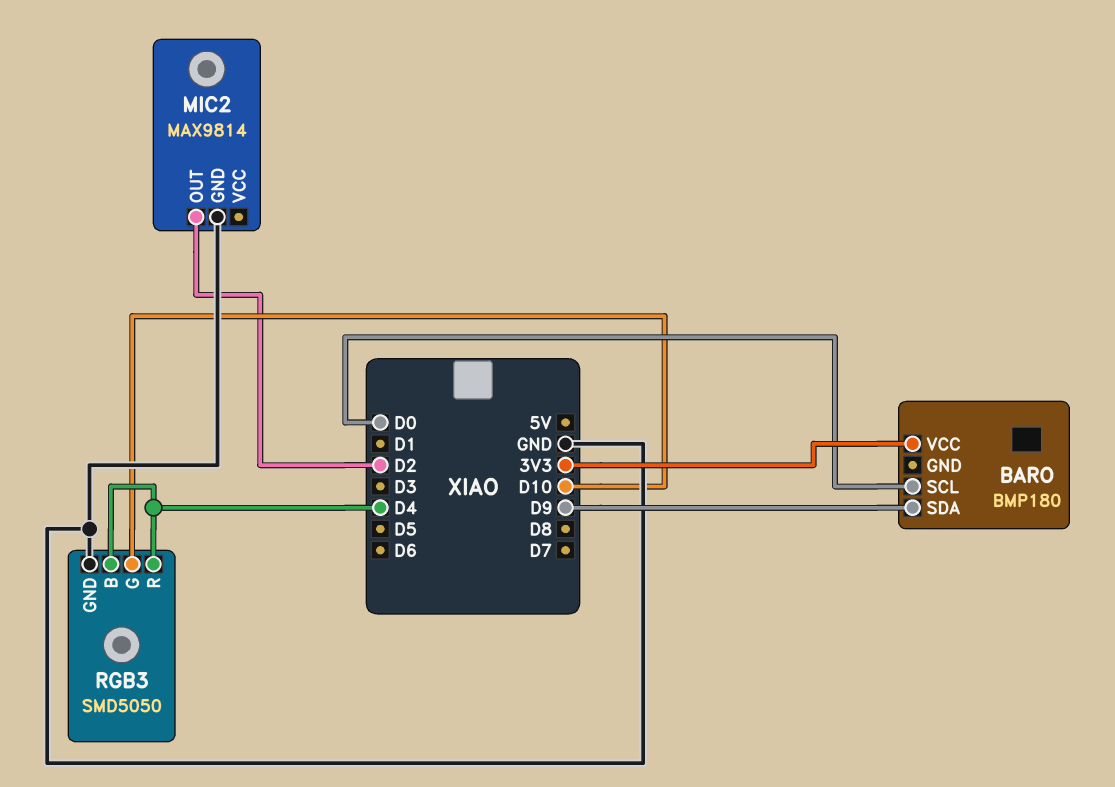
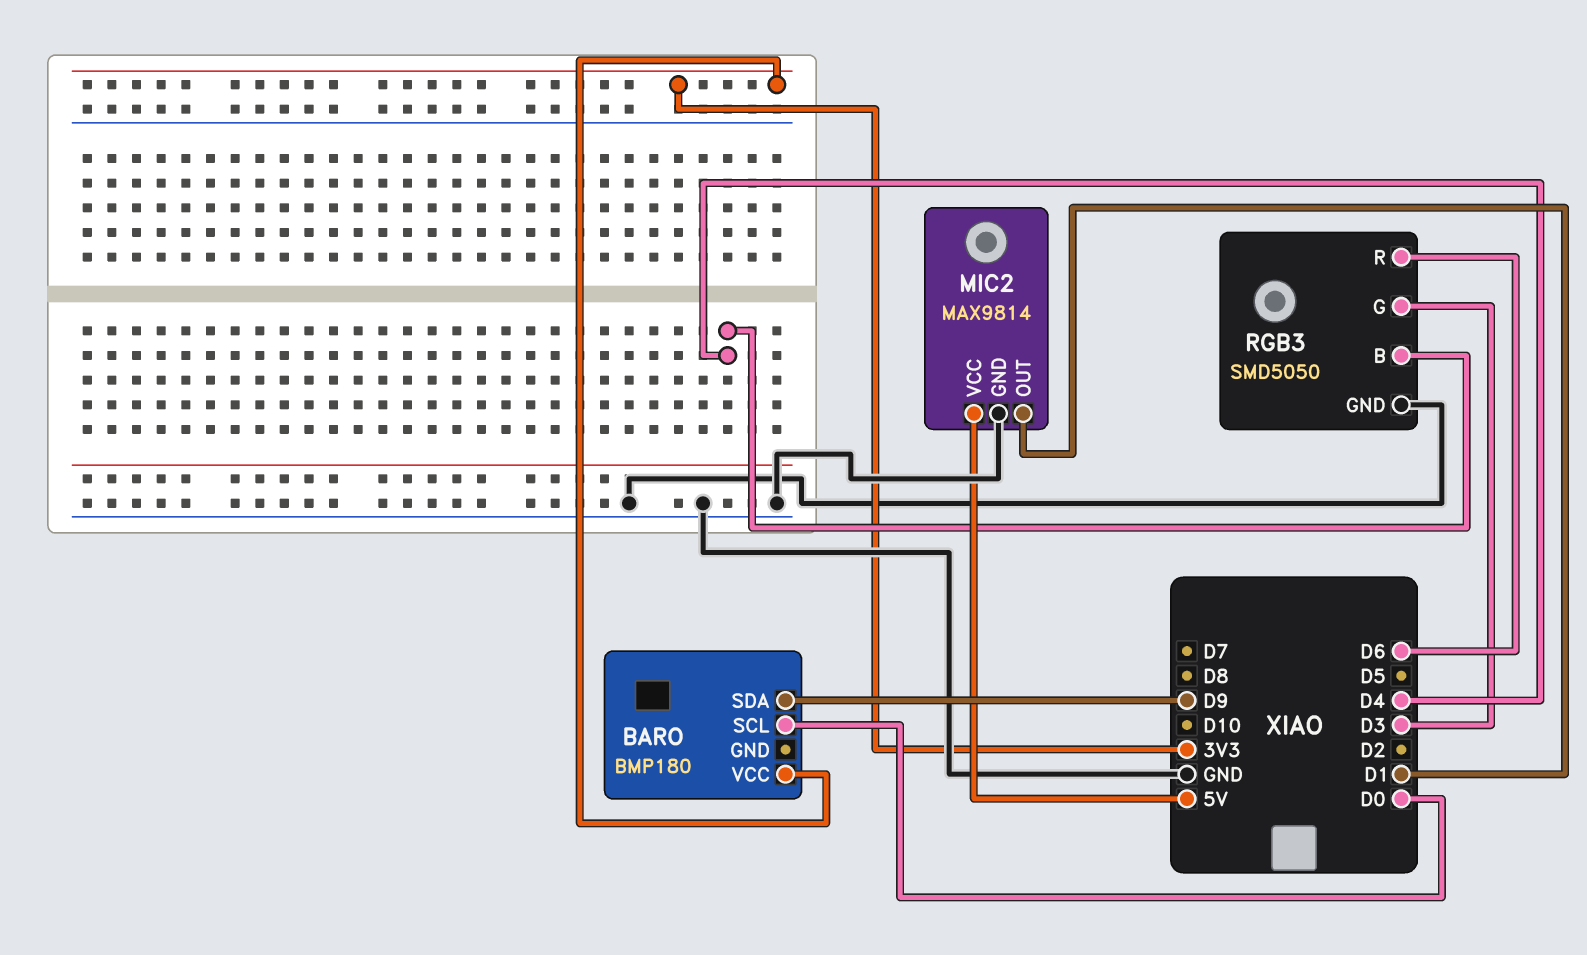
MIC2 pin OUT: D2 -> D1
MIC2 pin VCC: none -> 5V
RGB3 pin G: D10 -> D3
RGB3 pin R: D4 -> D6

